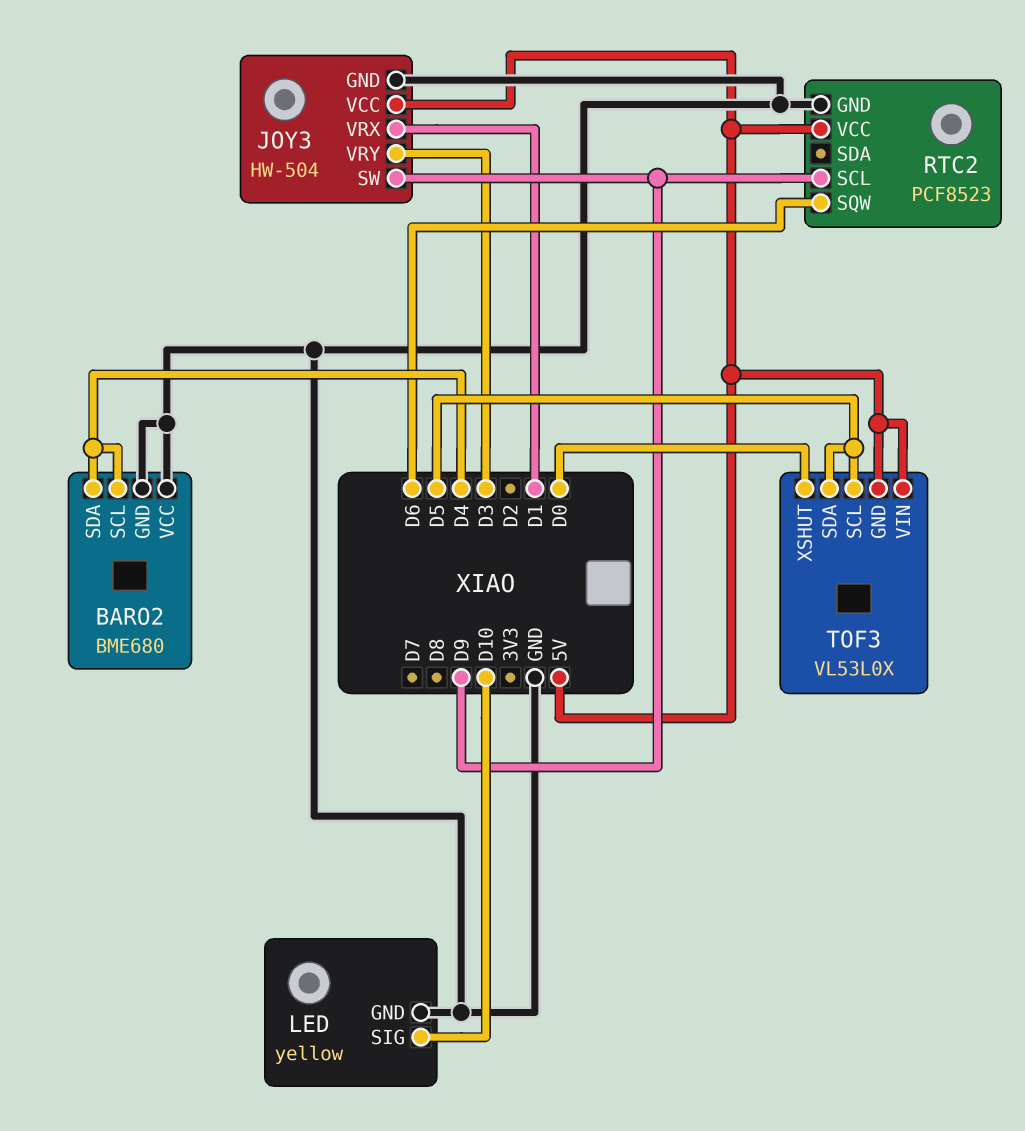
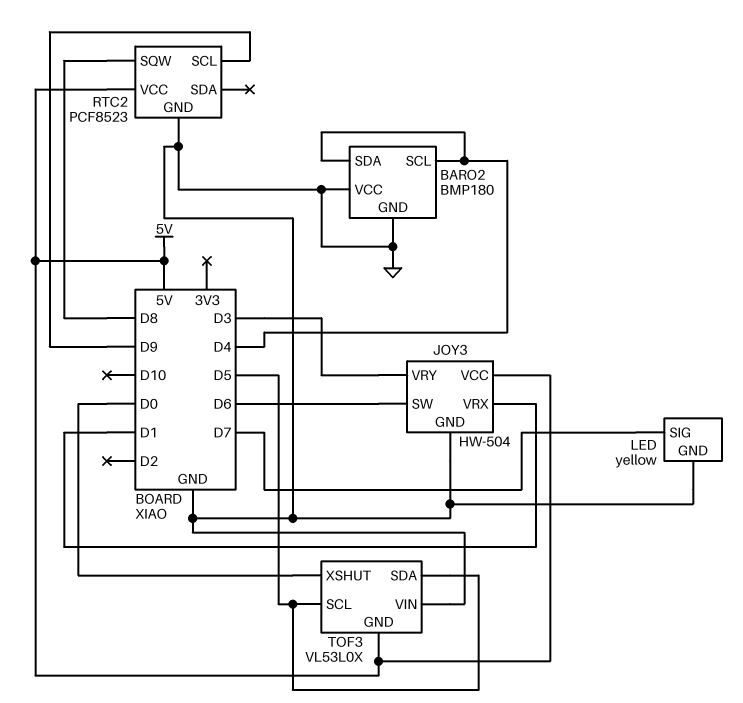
BARO2: BME680 -> BMP180
JOY3 pin SW: D9 -> D6
LED pin SIG: D10 -> D7
RTC2 pin SQW: D6 -> D8
TOF3 pin VIN: 5V -> GND

